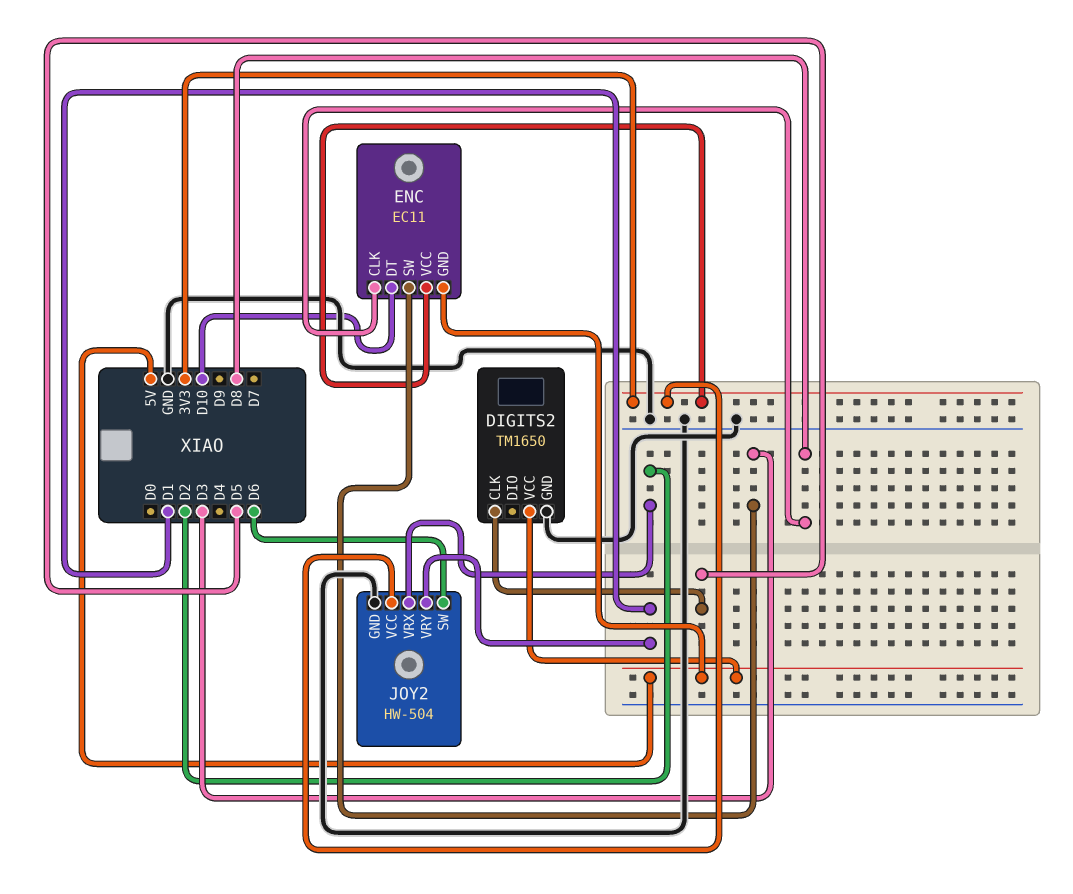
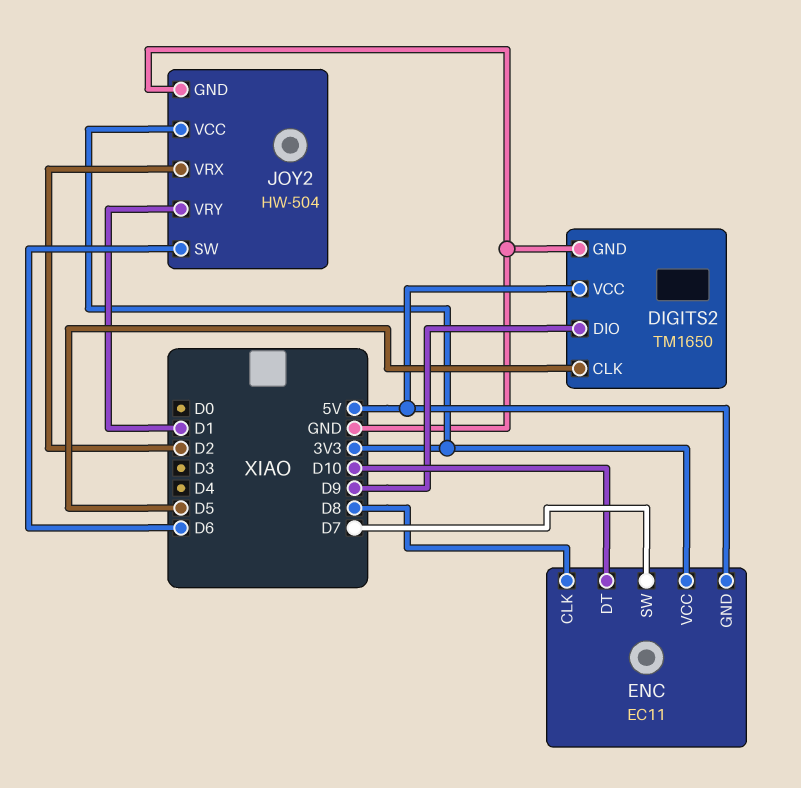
DIGITS2 pin DIO: none -> D9
ENC pin SW: D3 -> D7

